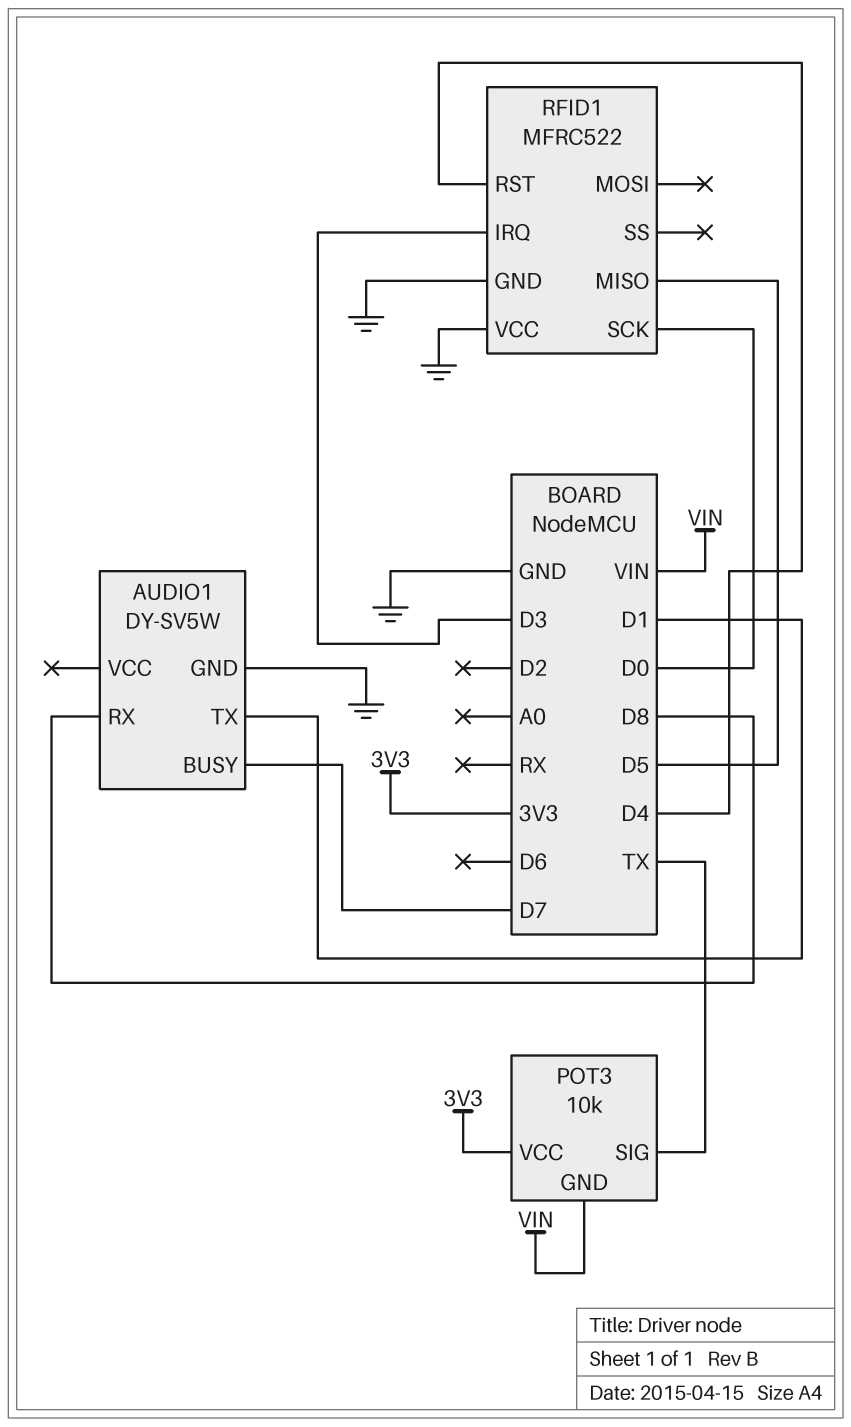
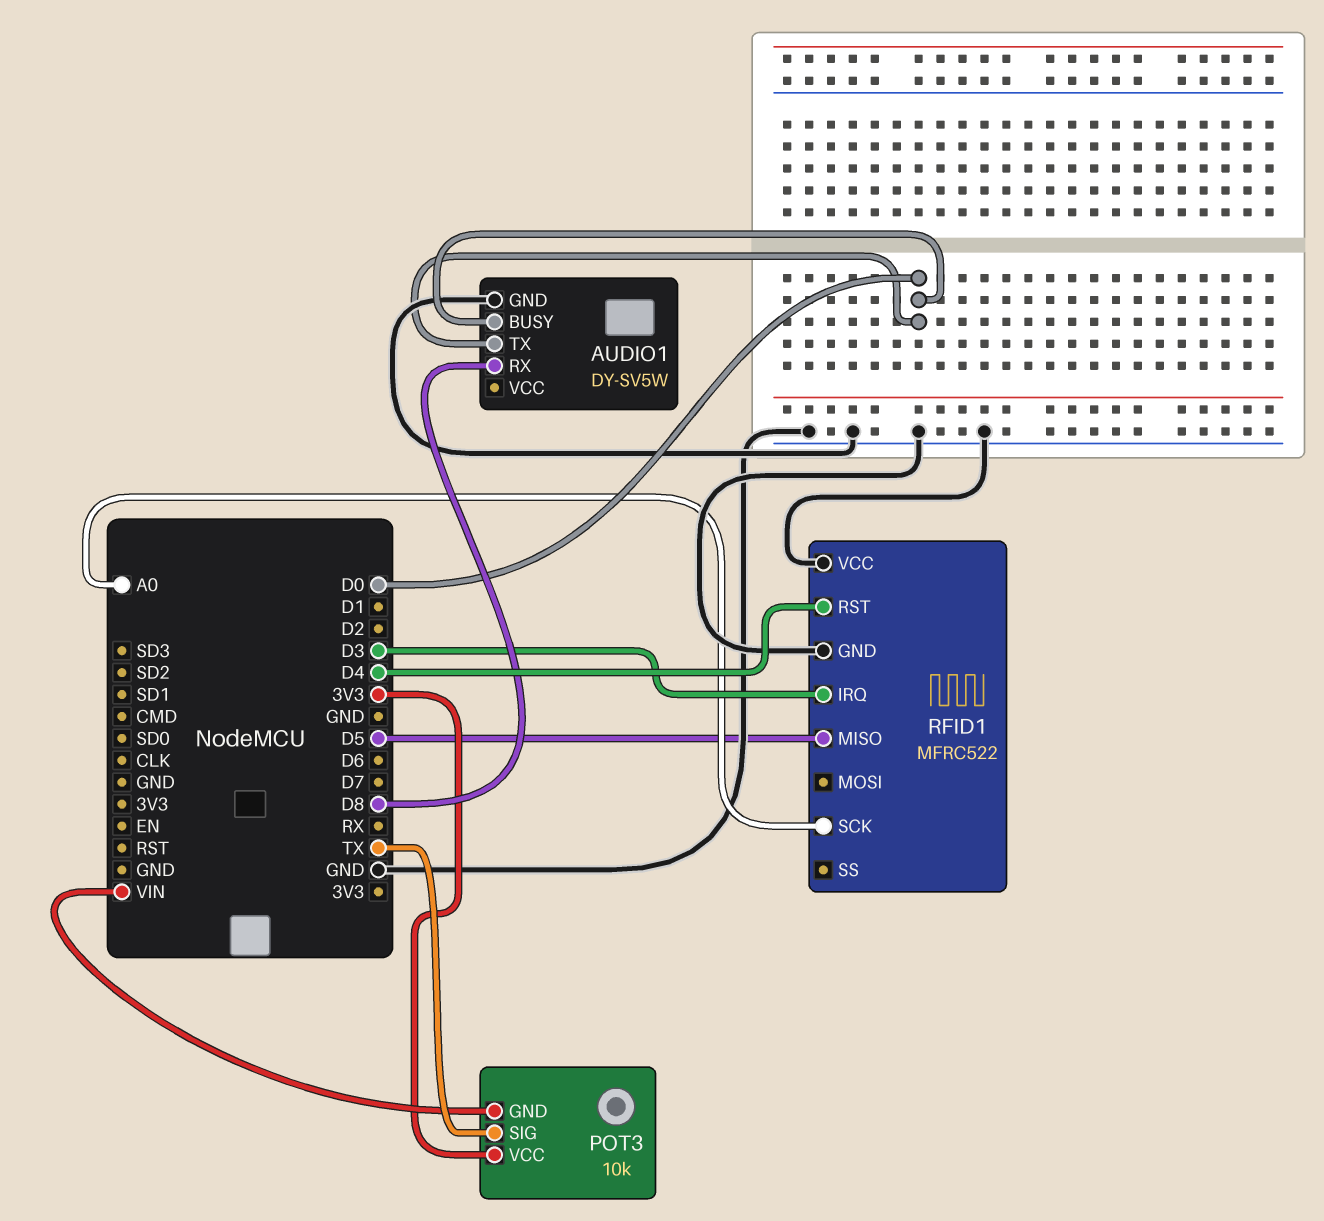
AUDIO1 pin BUSY: D7 -> D0
AUDIO1 pin TX: D1 -> D0
RFID1 pin SCK: D0 -> A0

